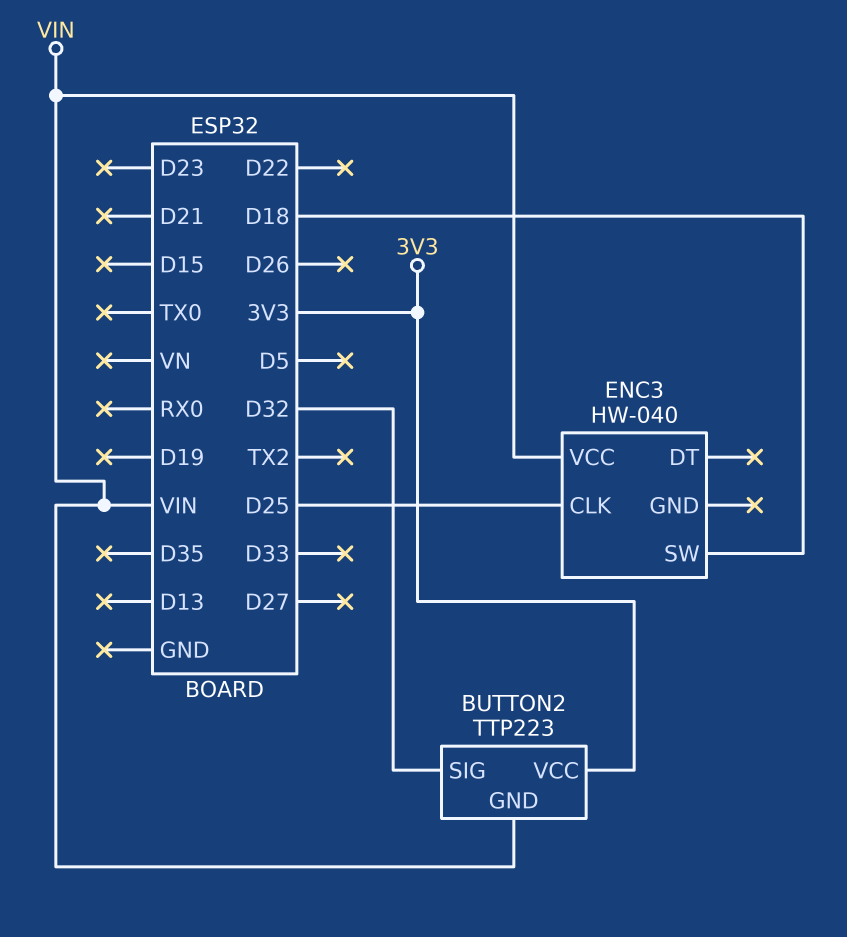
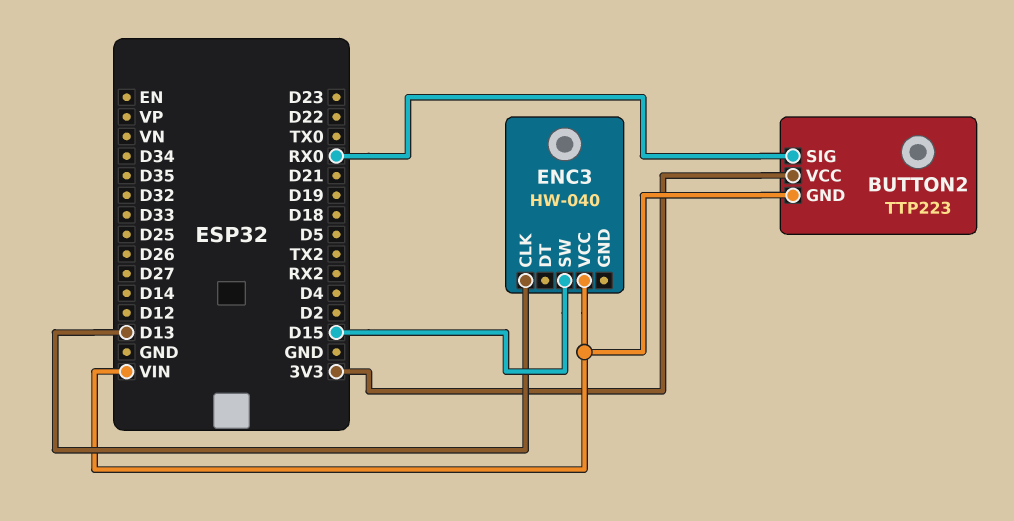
BUTTON2 pin SIG: D32 -> RX0
ENC3 pin CLK: D25 -> D13
ENC3 pin SW: D18 -> D15

